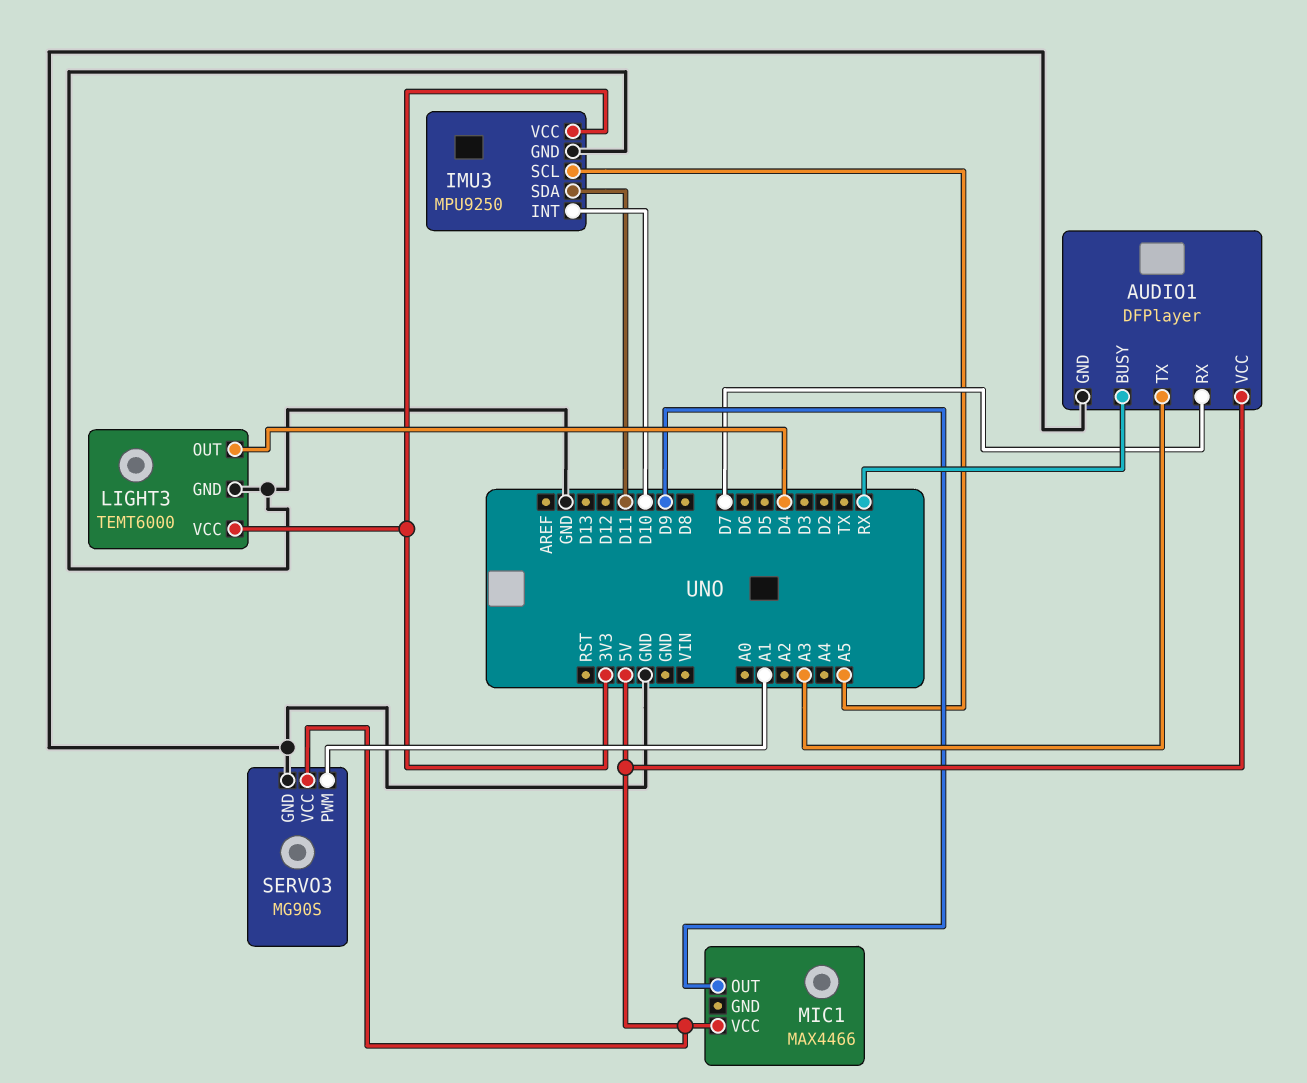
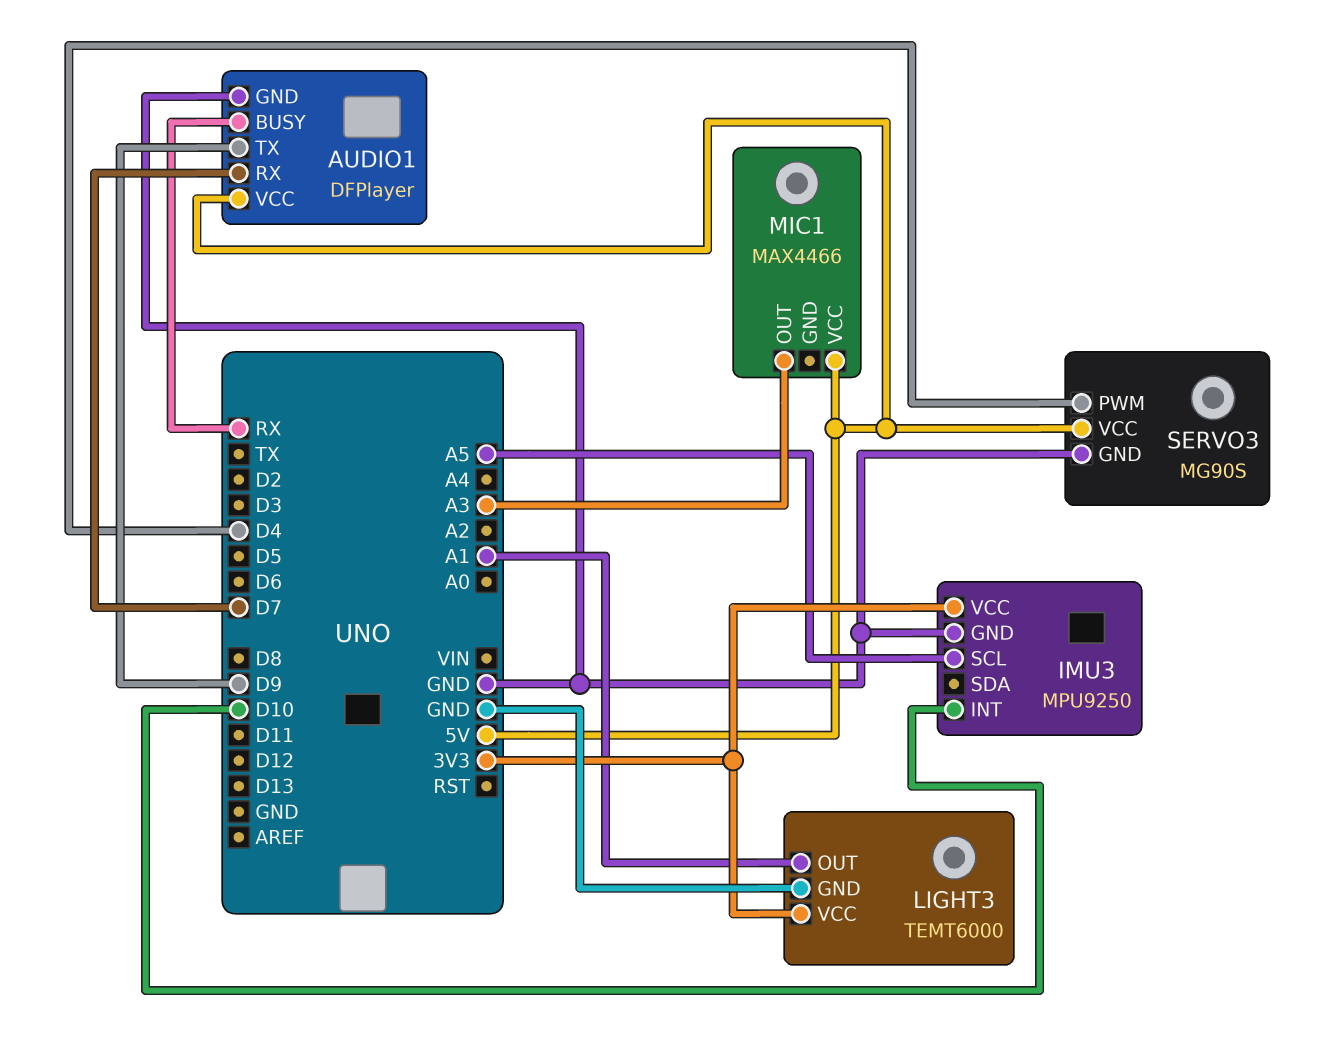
AUDIO1 pin TX: A3 -> D9
IMU3 pin SDA: D11 -> none
LIGHT3 pin OUT: D4 -> A1
MIC1 pin OUT: D9 -> A3
SERVO3 pin PWM: A1 -> D4

